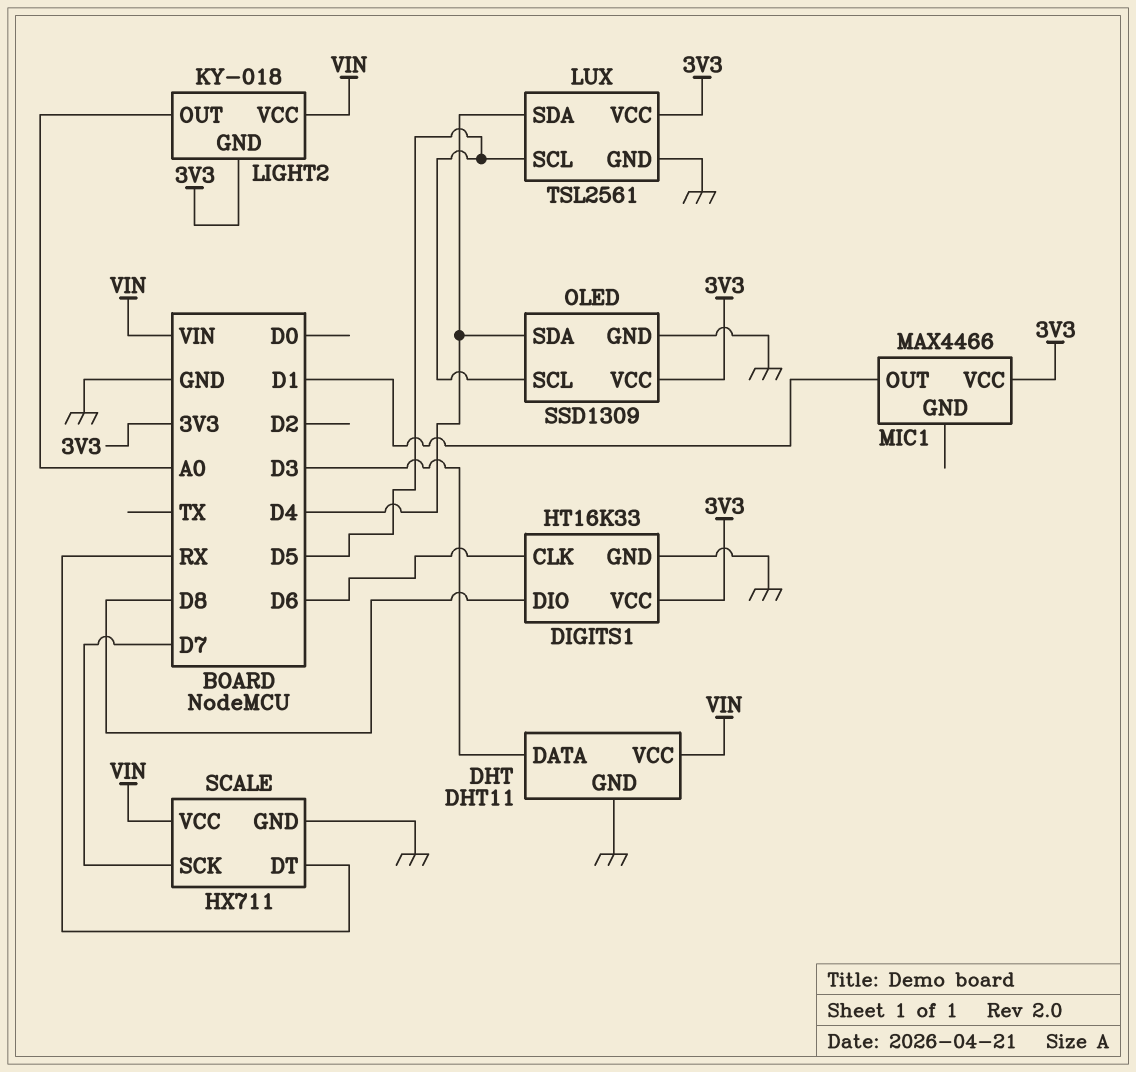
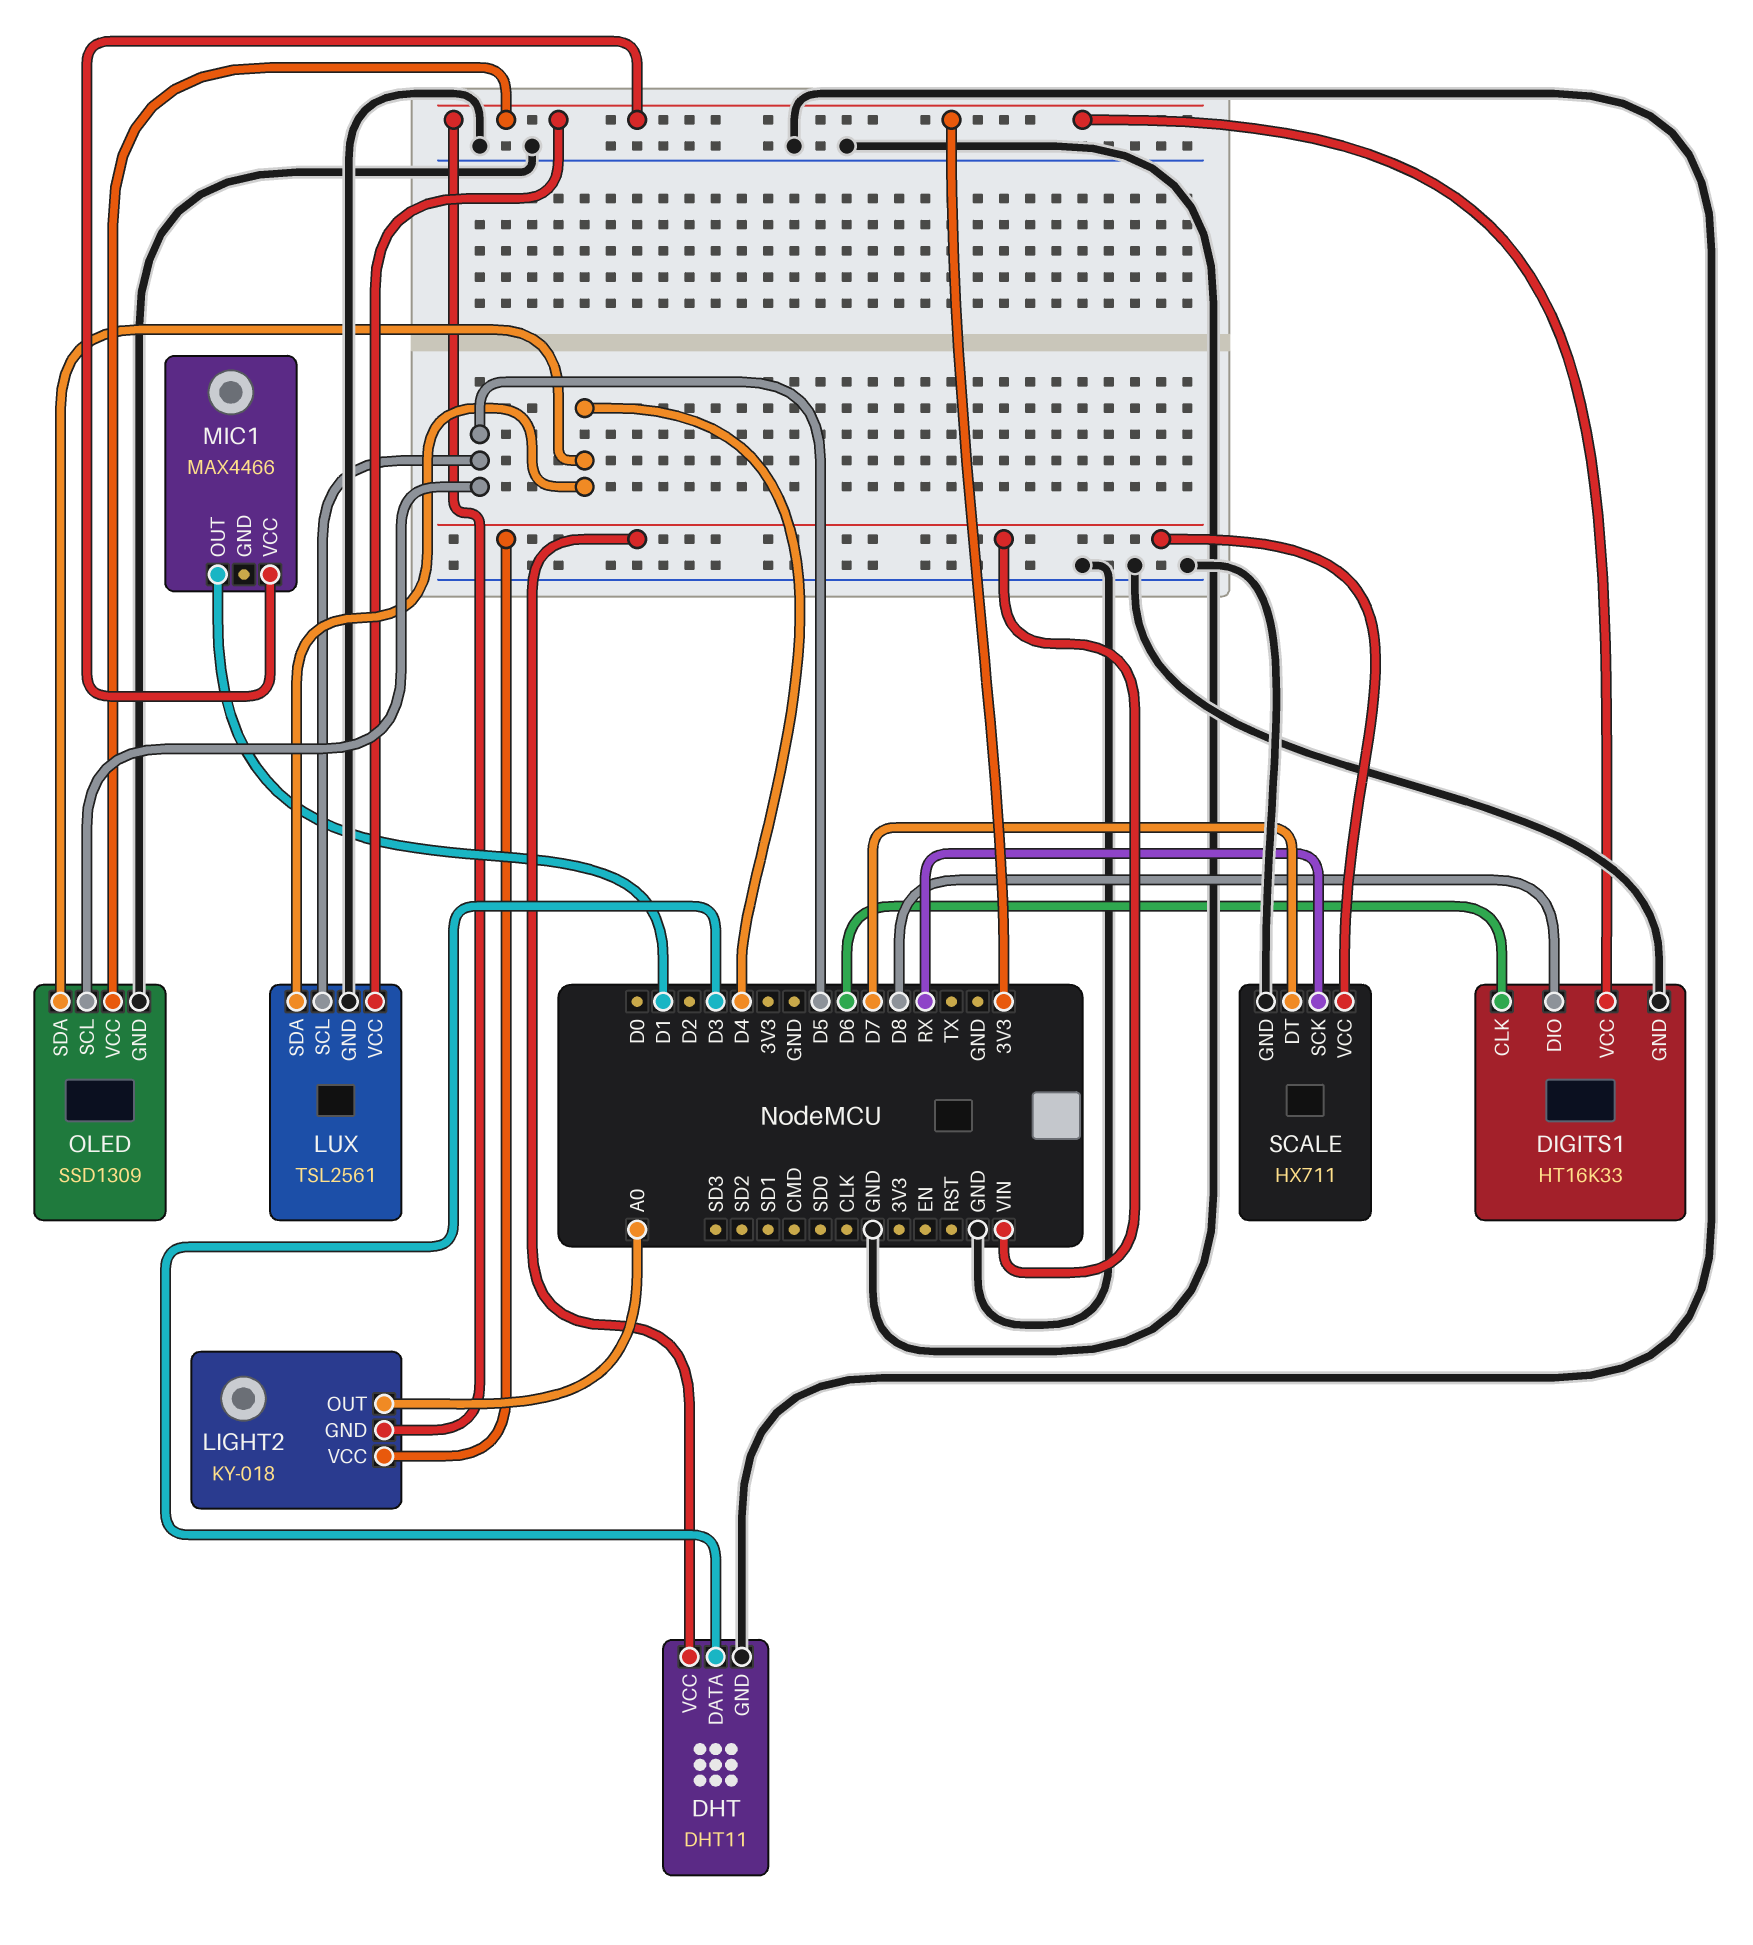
SCALE pin DT: RX -> D7
SCALE pin SCK: D7 -> RX

